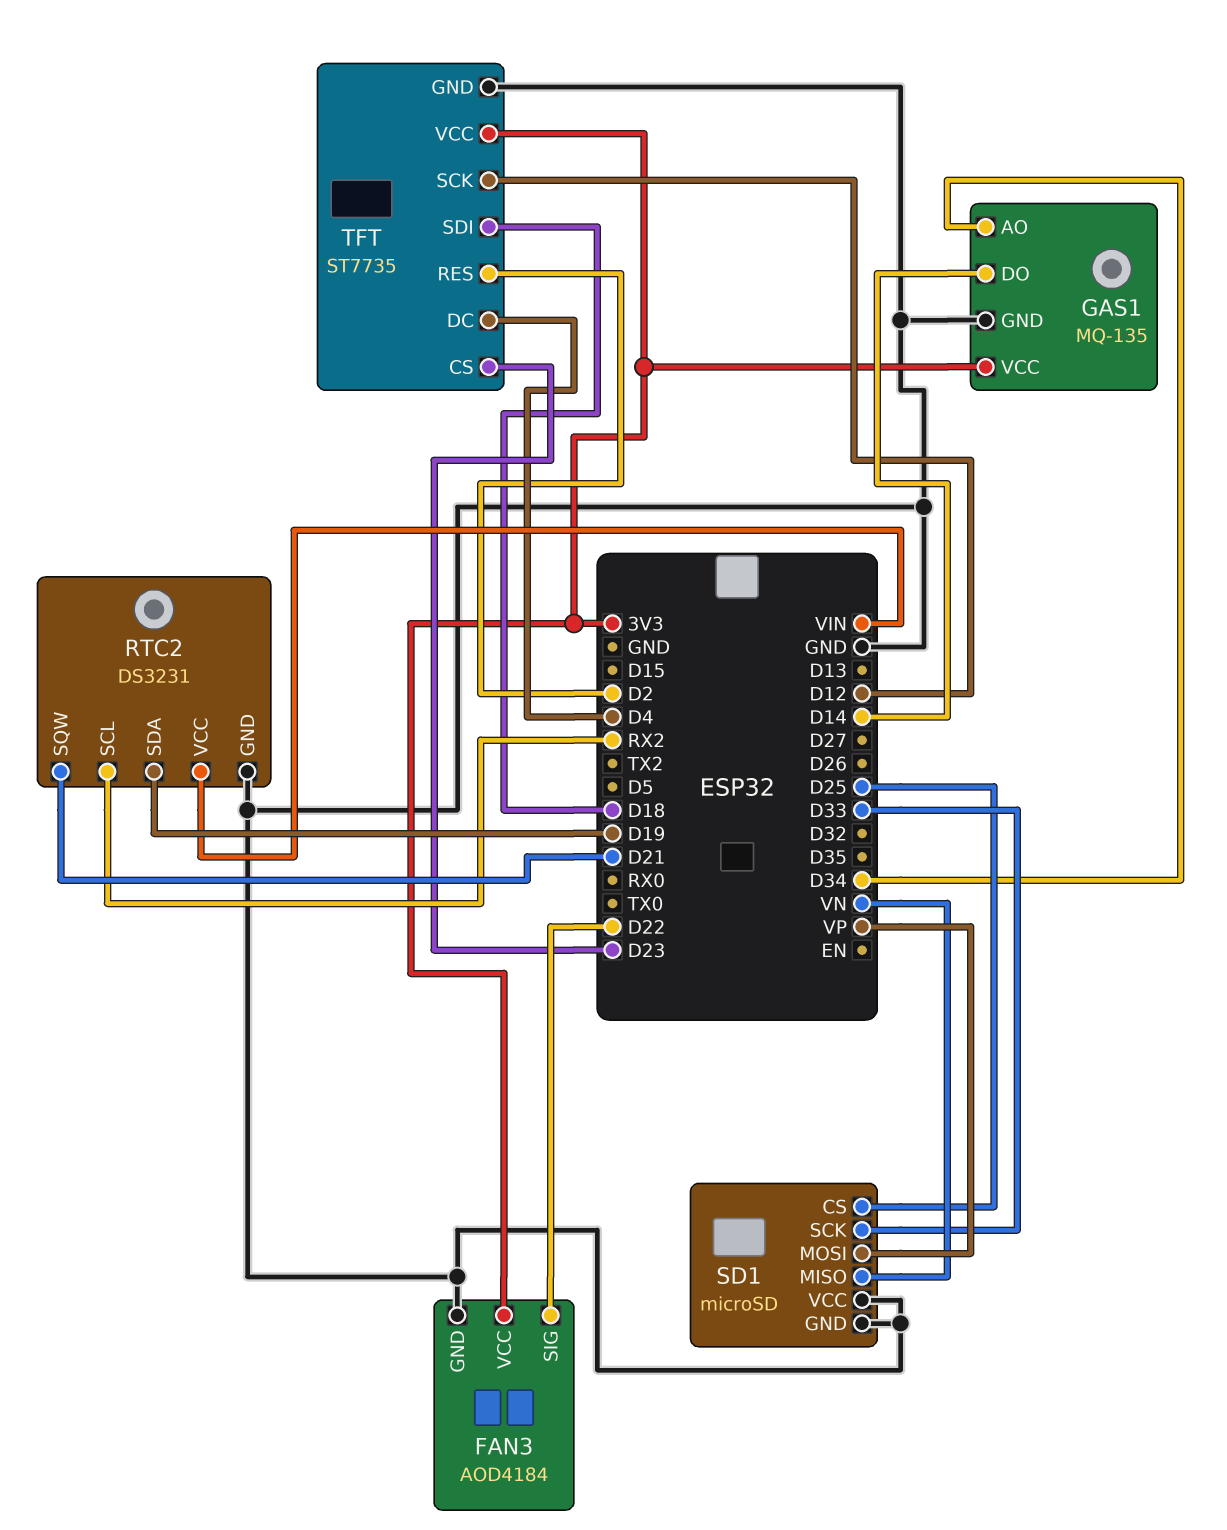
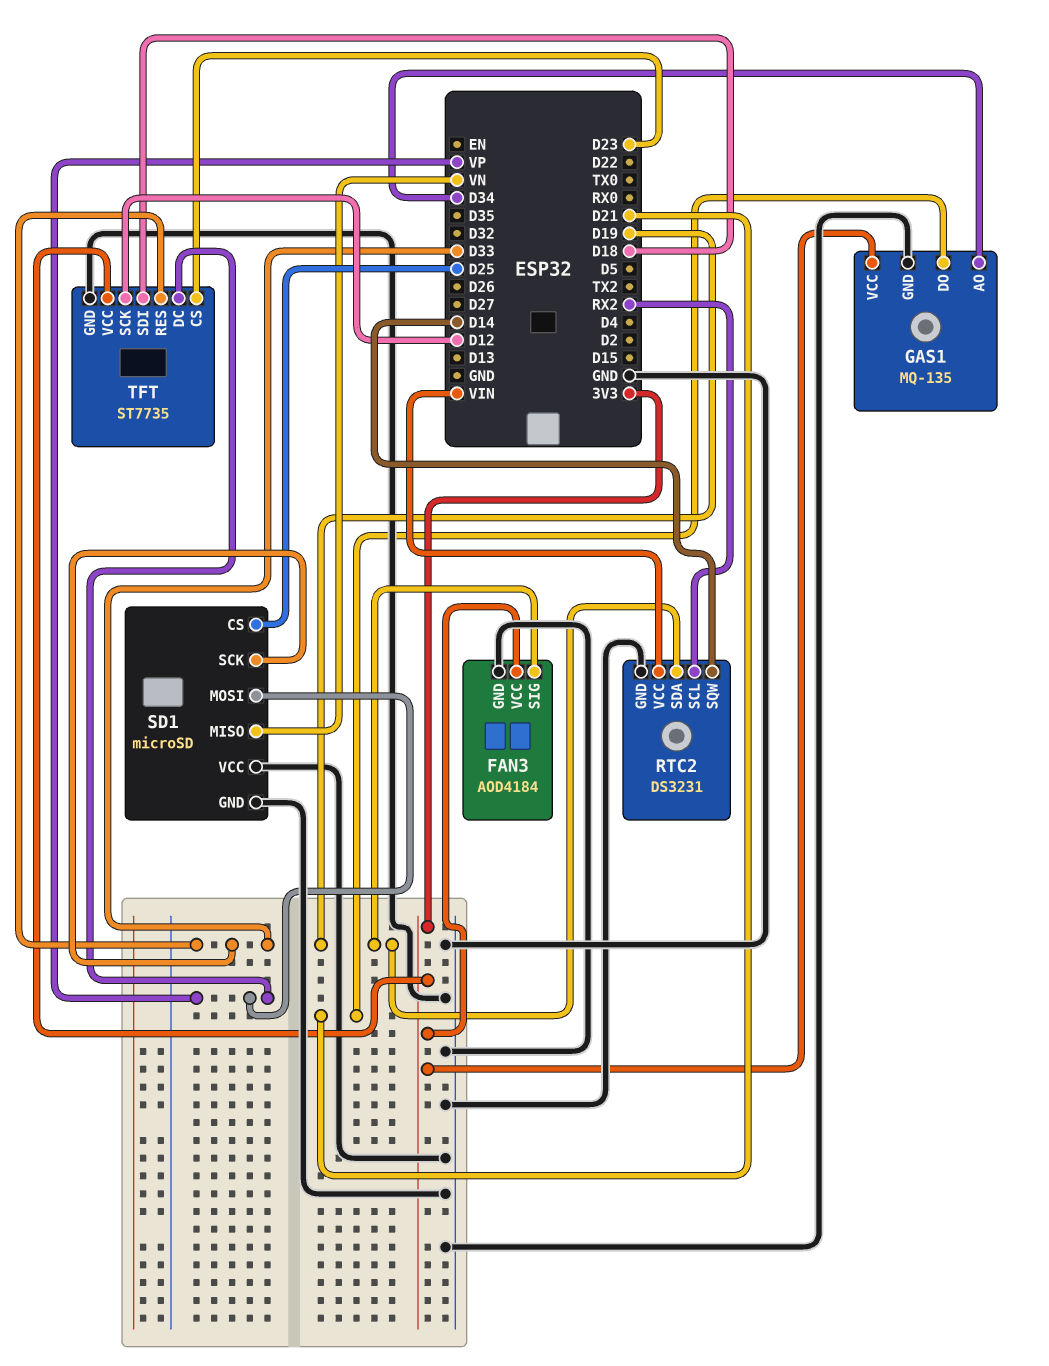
FAN3 pin SIG: D22 -> D19
GAS1 pin DO: D14 -> D21
RTC2 pin SQW: D21 -> D14
TFT pin DC: D4 -> VP
TFT pin RES: D2 -> D33

